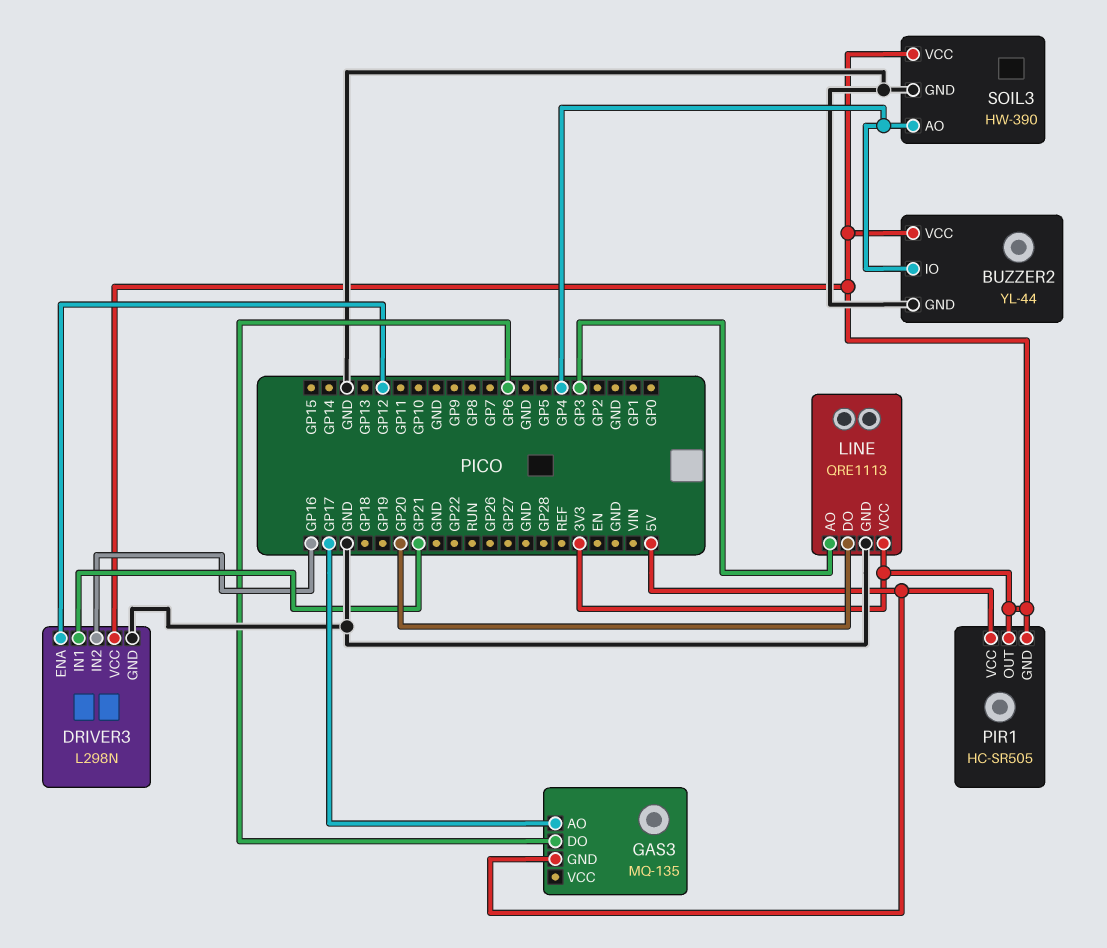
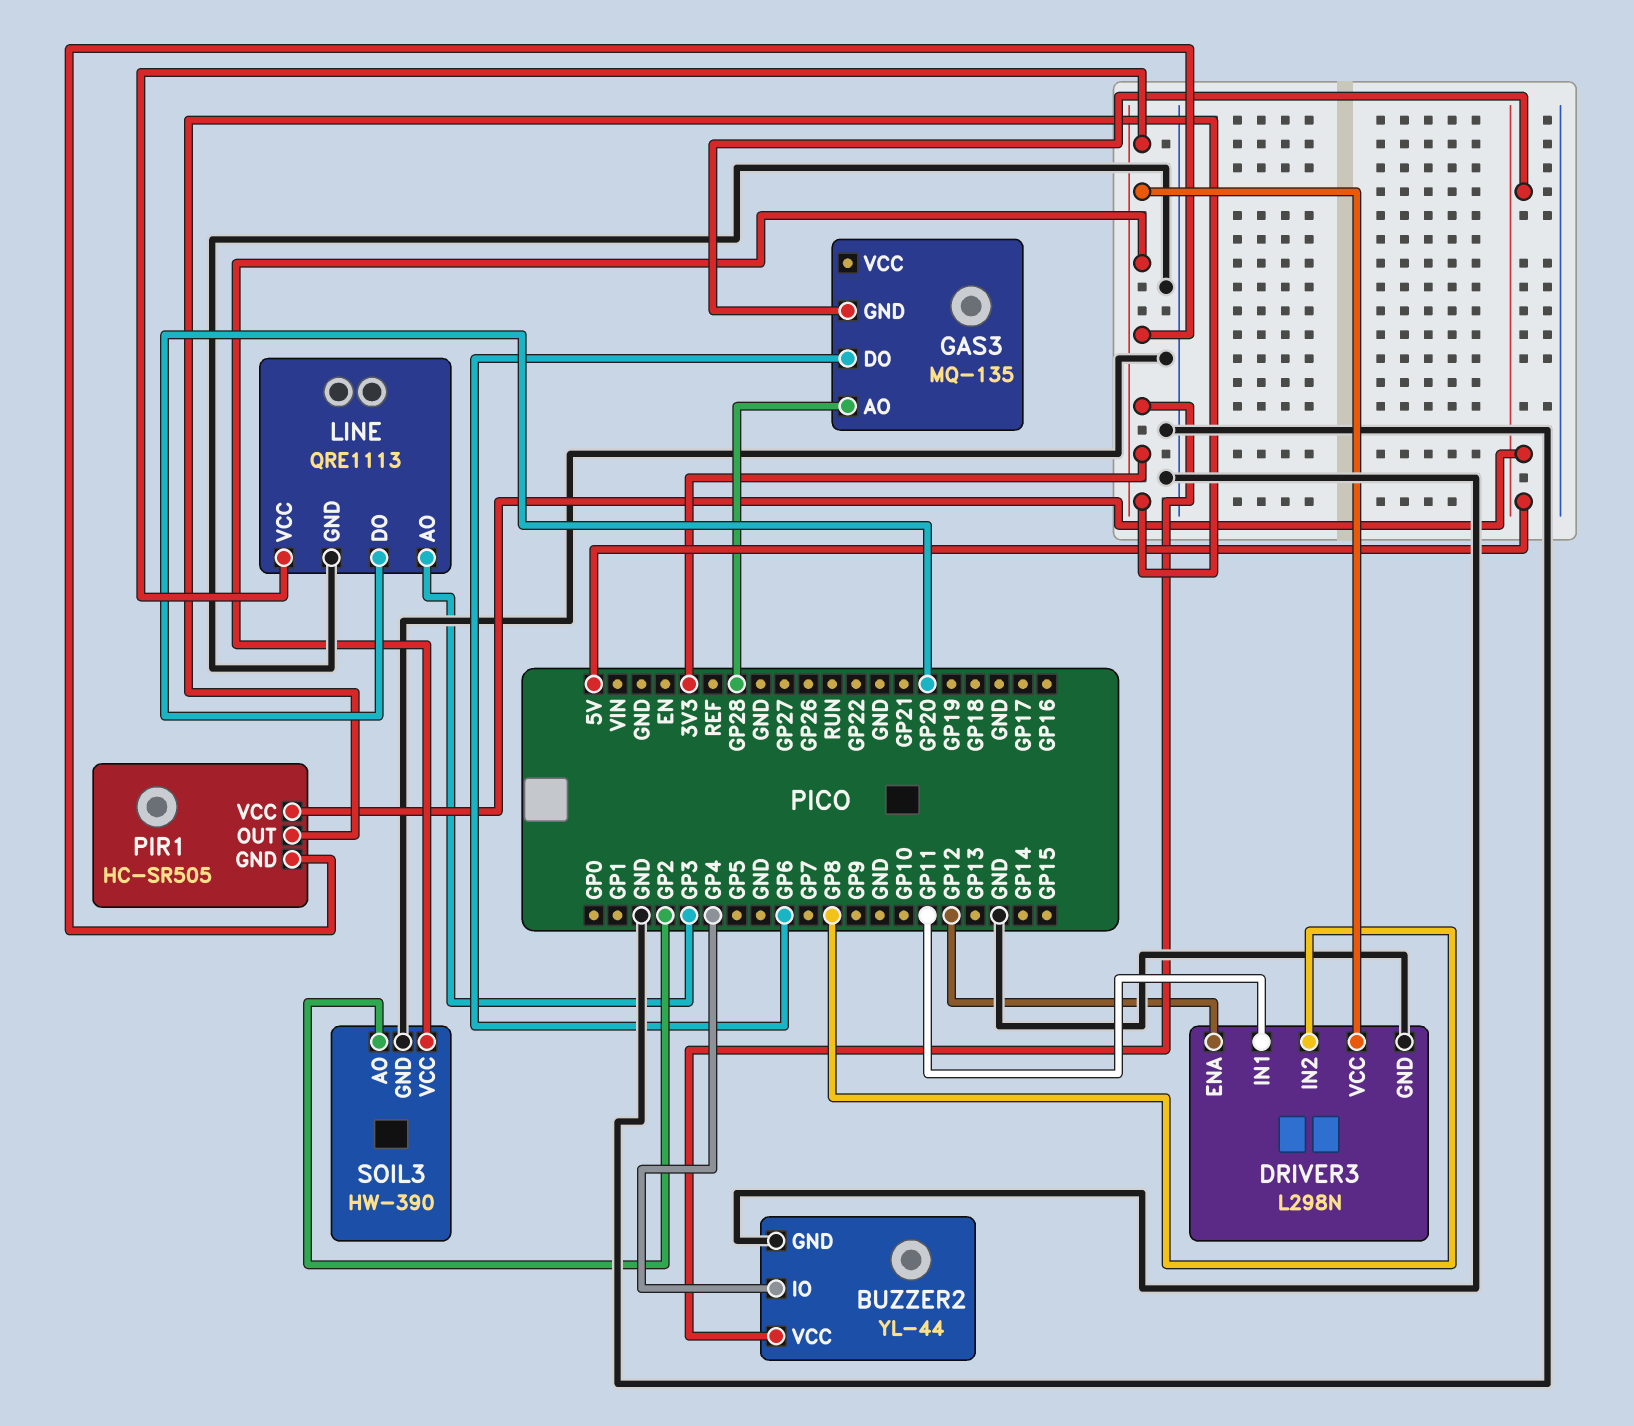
DRIVER3 pin IN1: GP21 -> GP11
DRIVER3 pin IN2: GP16 -> GP8
GAS3 pin AO: GP17 -> GP28
SOIL3 pin AO: GP4 -> GP2

